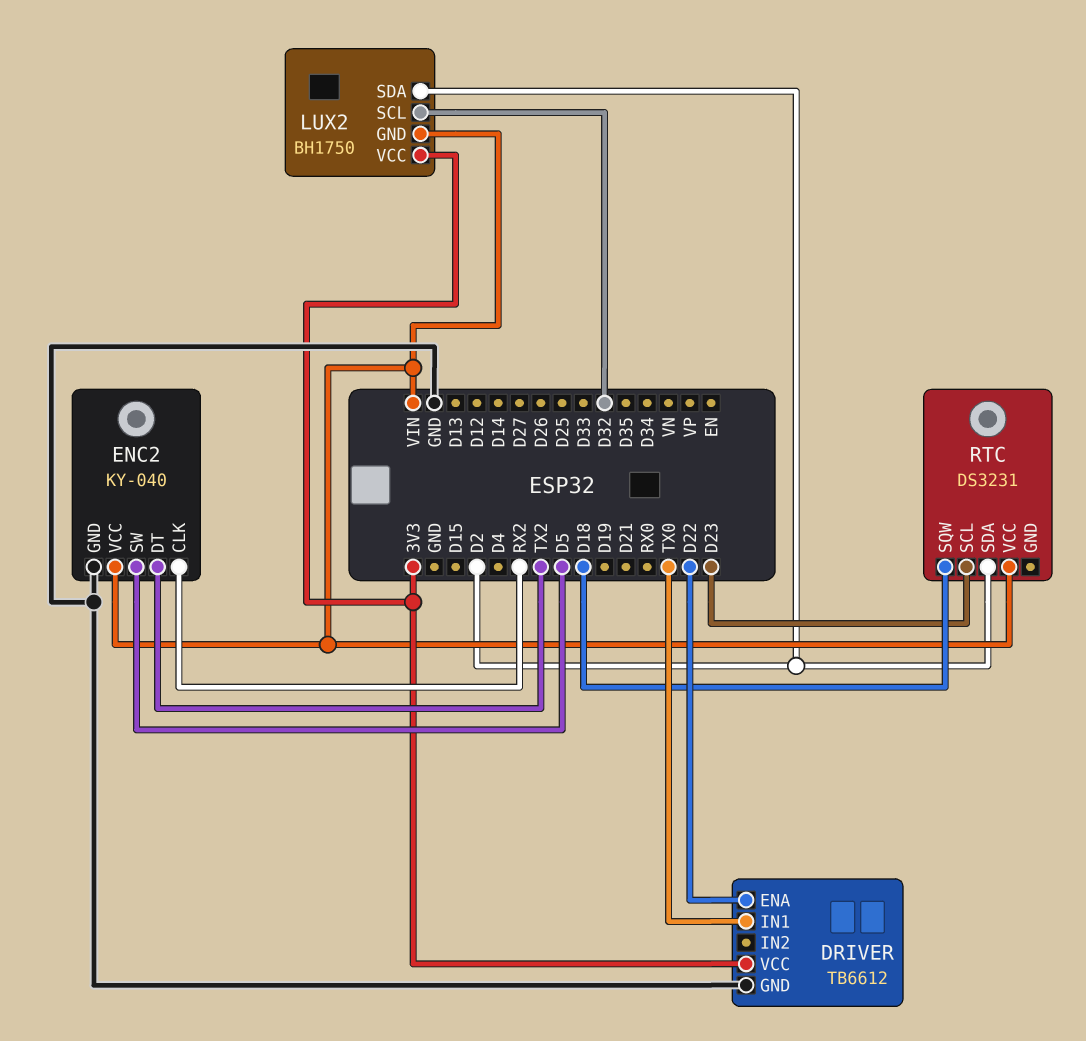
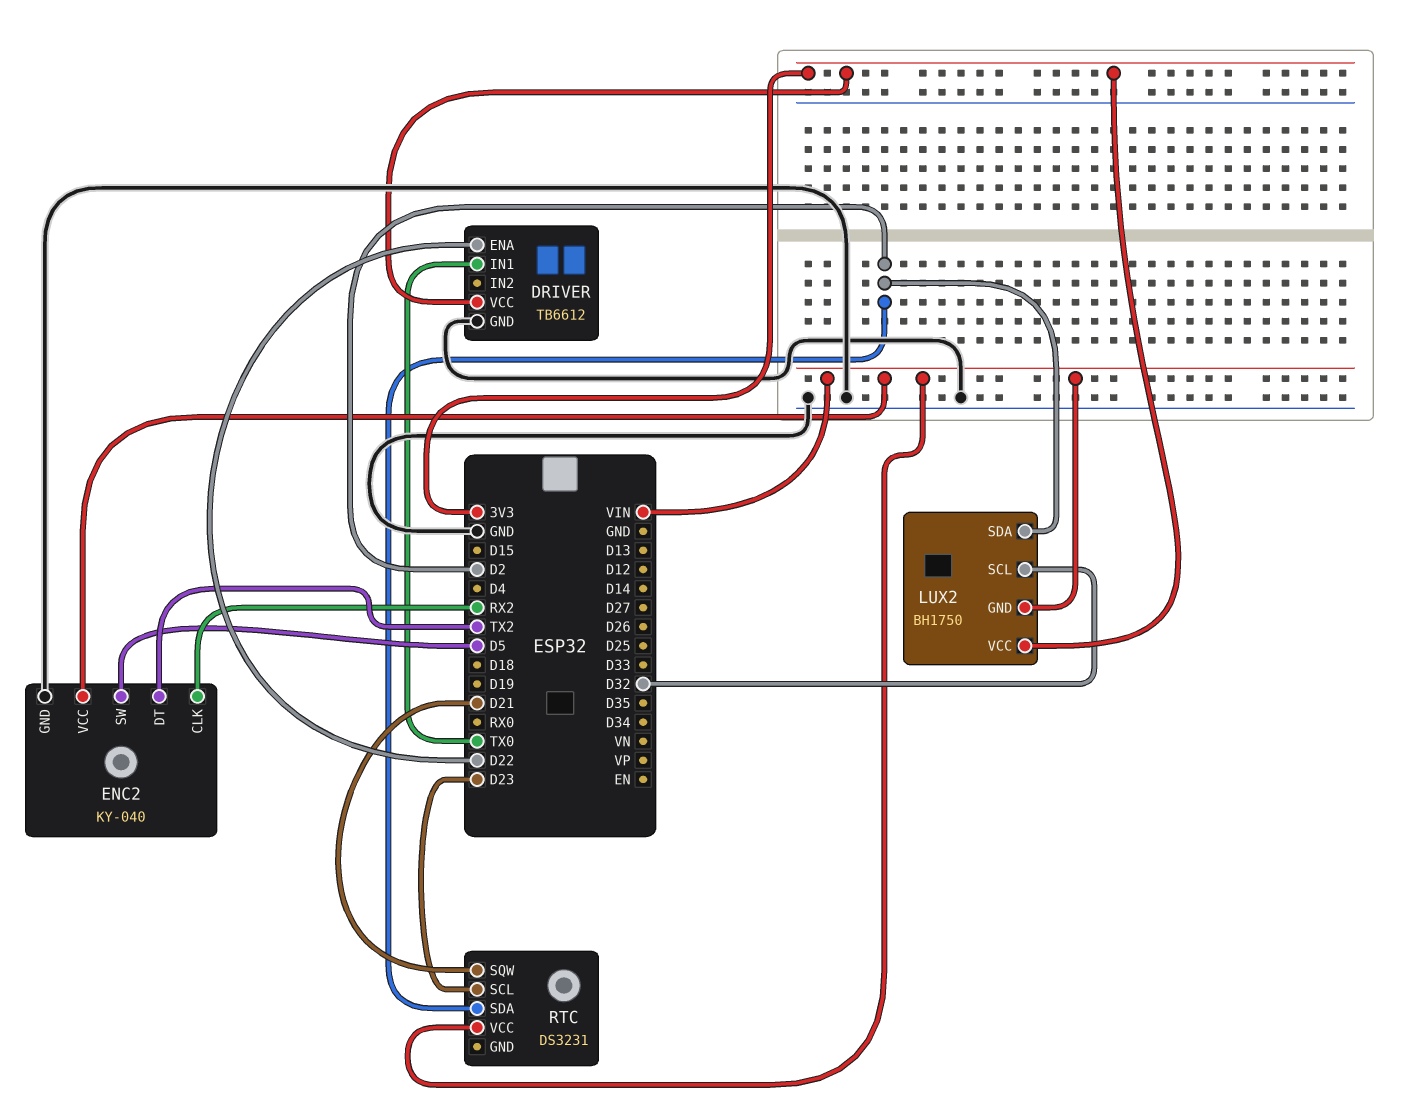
RTC pin SQW: D18 -> D21

